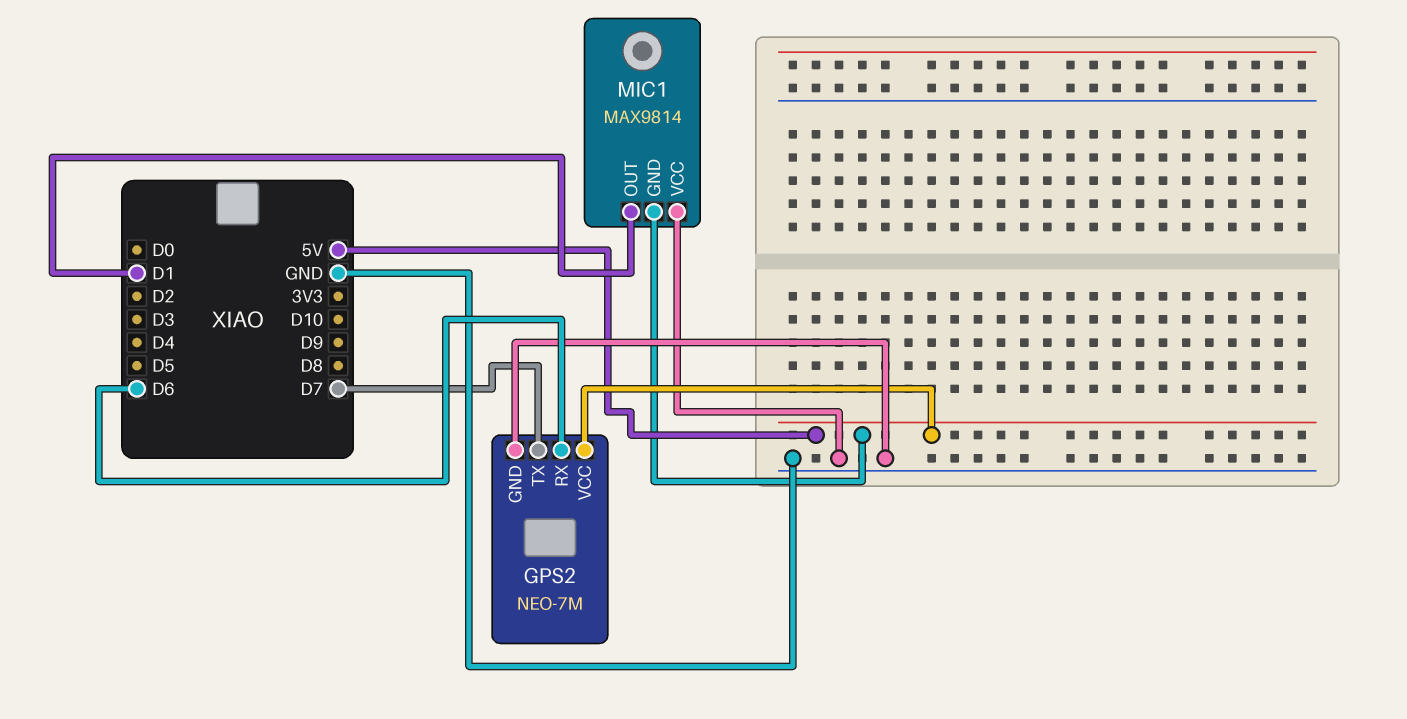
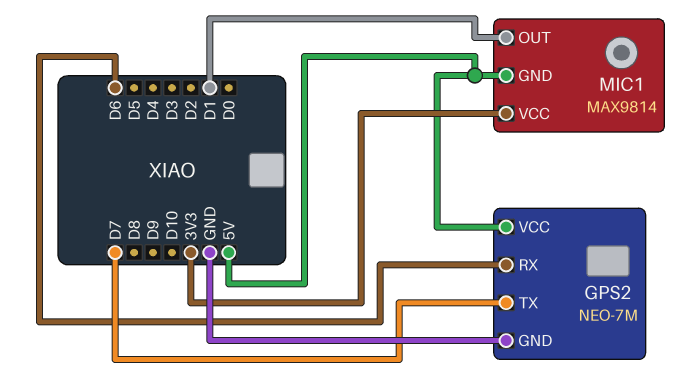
MIC1 pin VCC: GND -> 3V3

